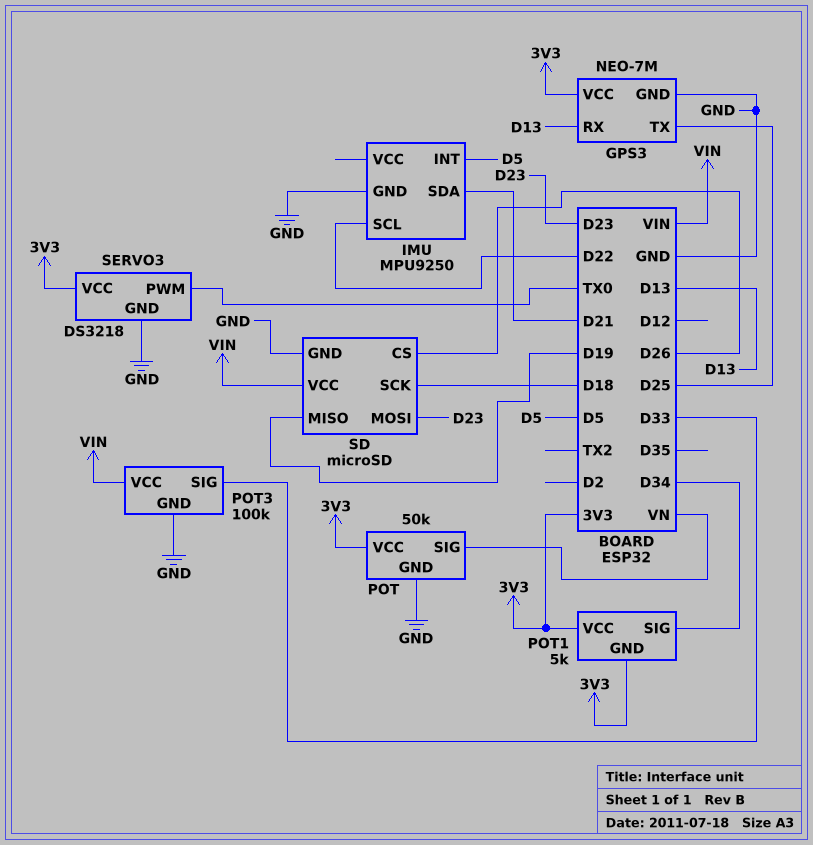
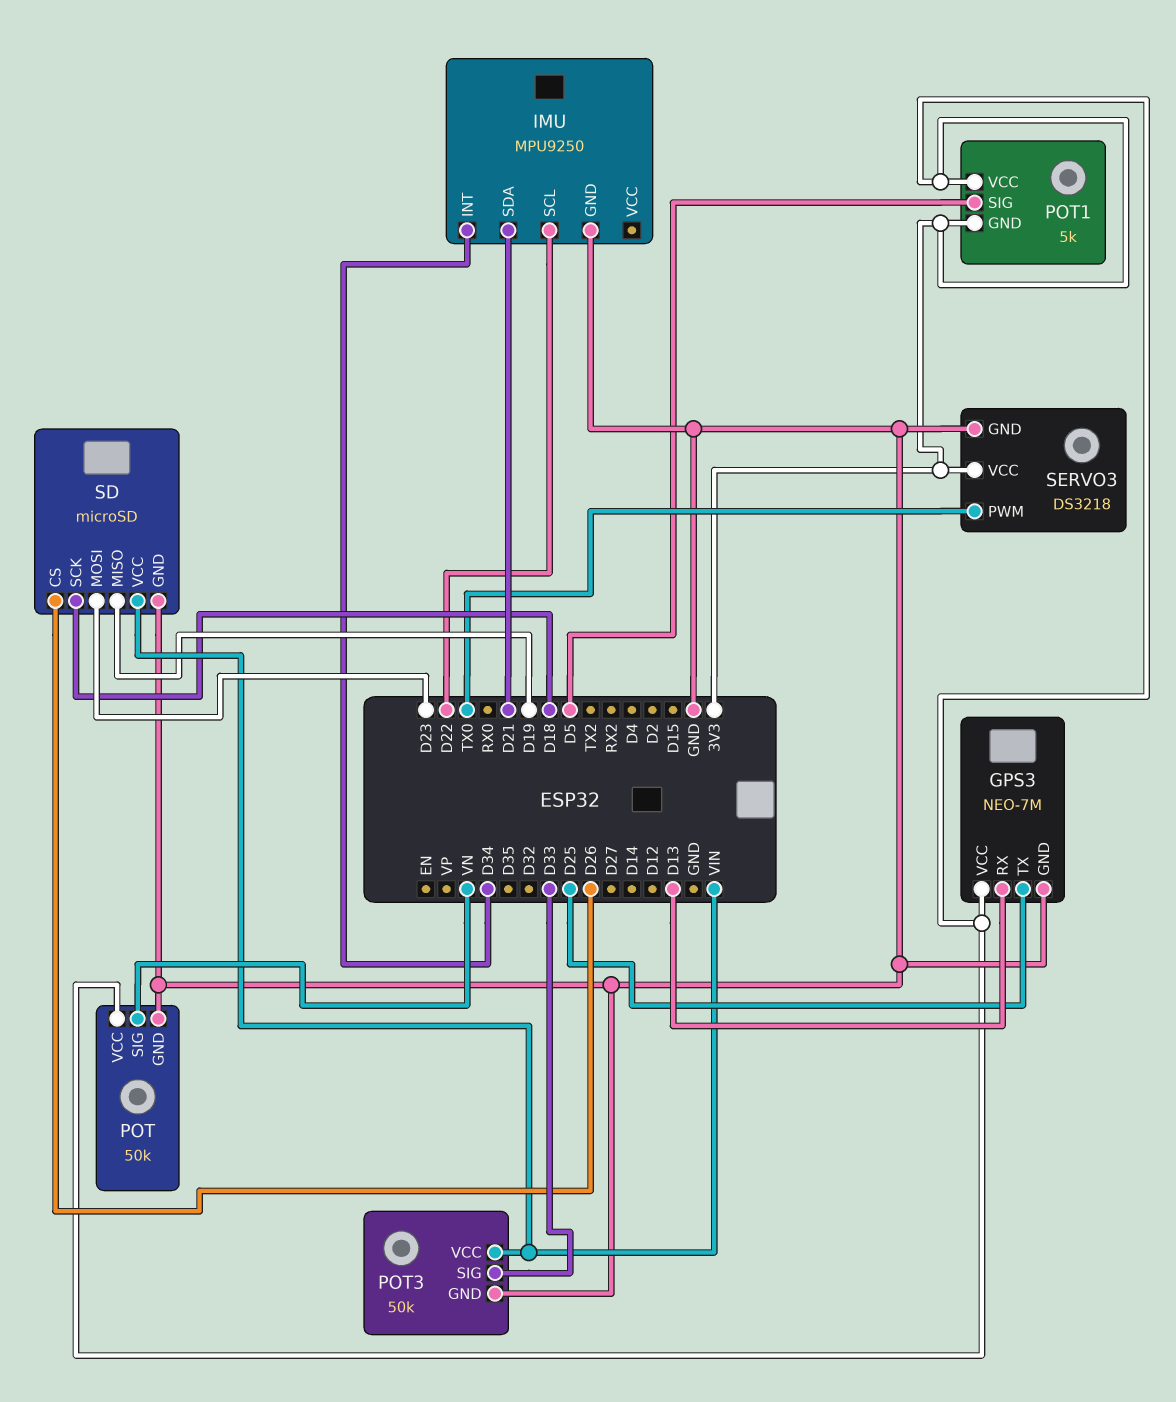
IMU pin INT: D5 -> D34
POT1 pin SIG: D34 -> D5
POT3: 100k -> 50k

